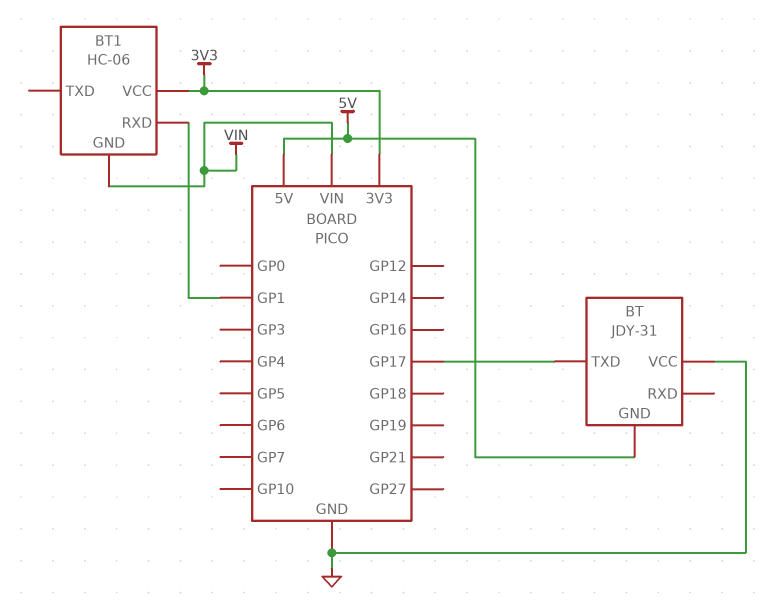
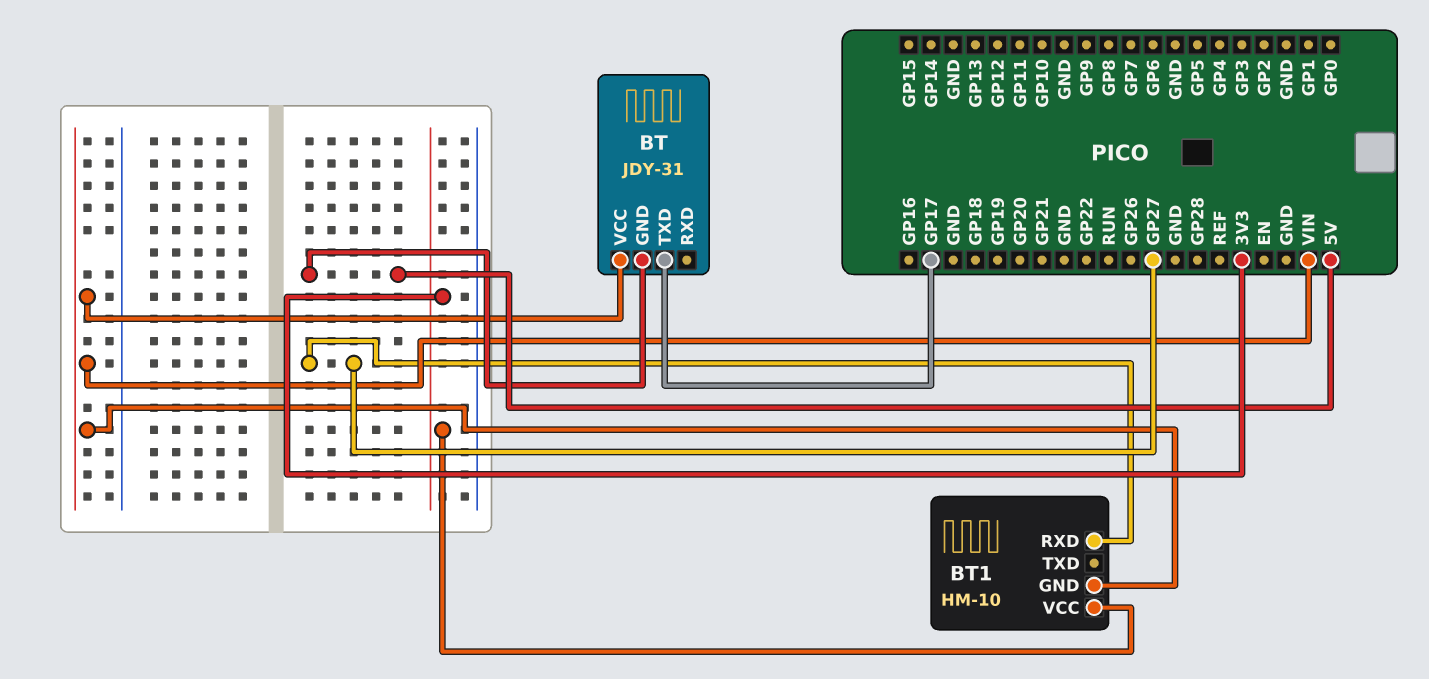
BT pin VCC: GND -> VIN
BT1: HC-06 -> HM-10
BT1 pin RXD: GP1 -> GP27

